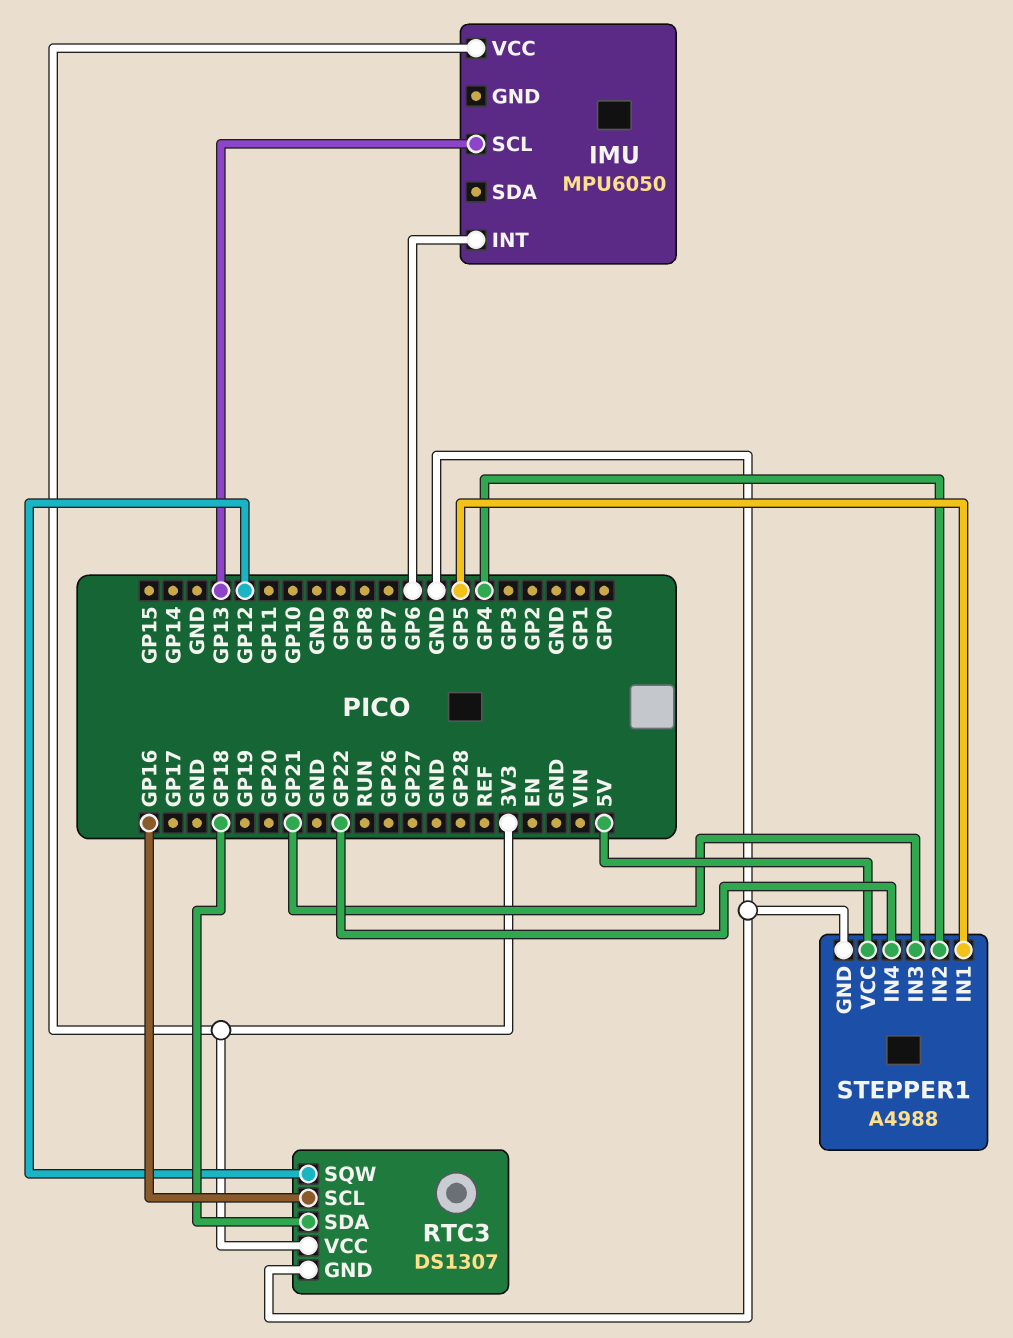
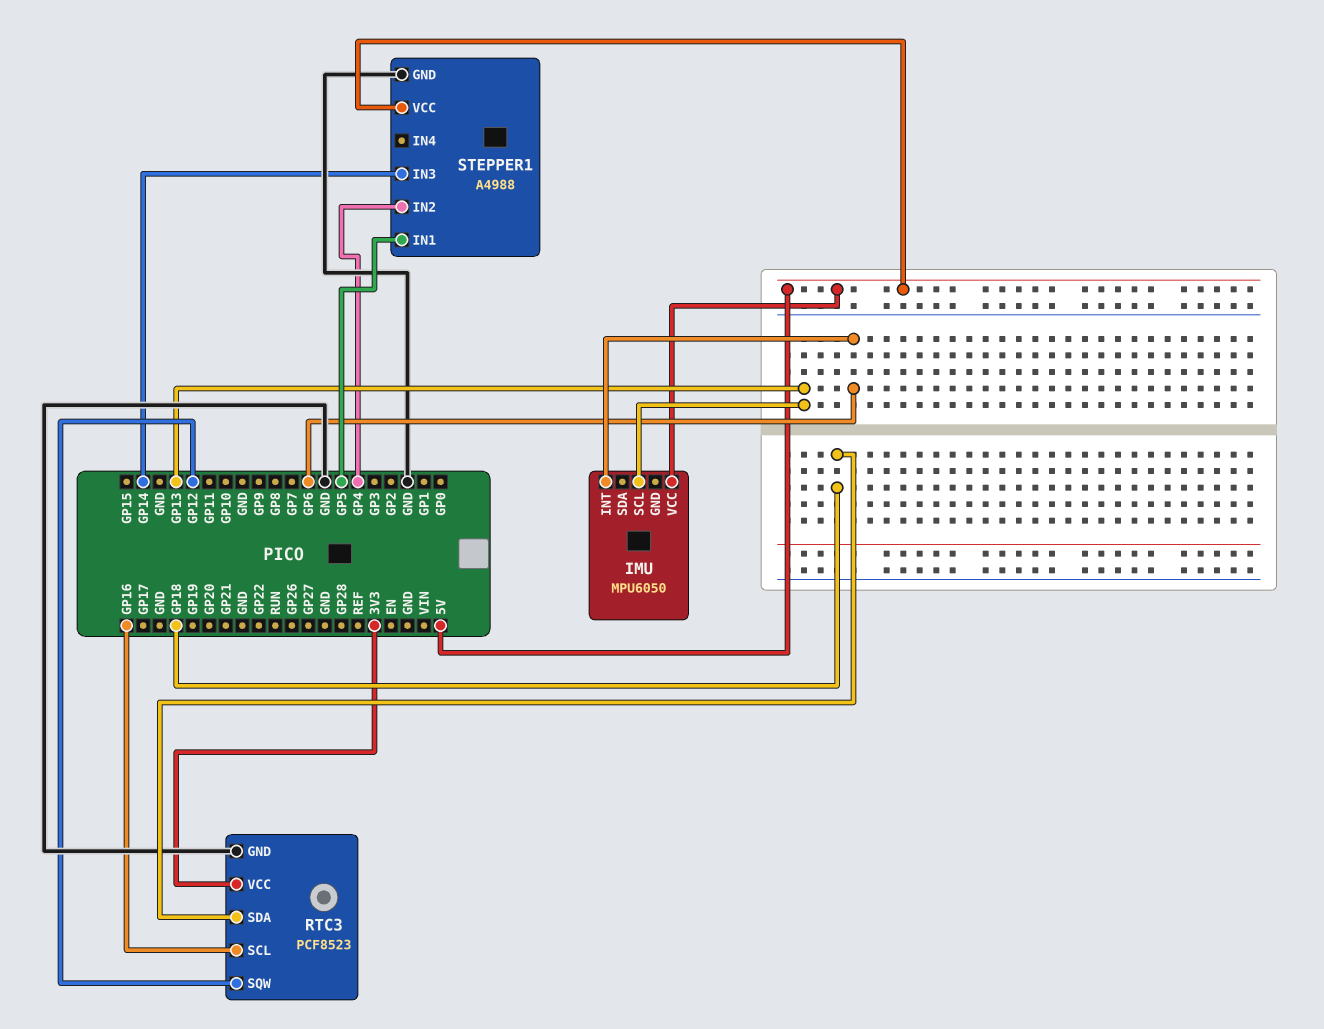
IMU pin VCC: 3V3 -> 5V
RTC3: DS1307 -> PCF8523
STEPPER1 pin IN3: GP21 -> GP14
STEPPER1 pin IN4: GP22 -> none

